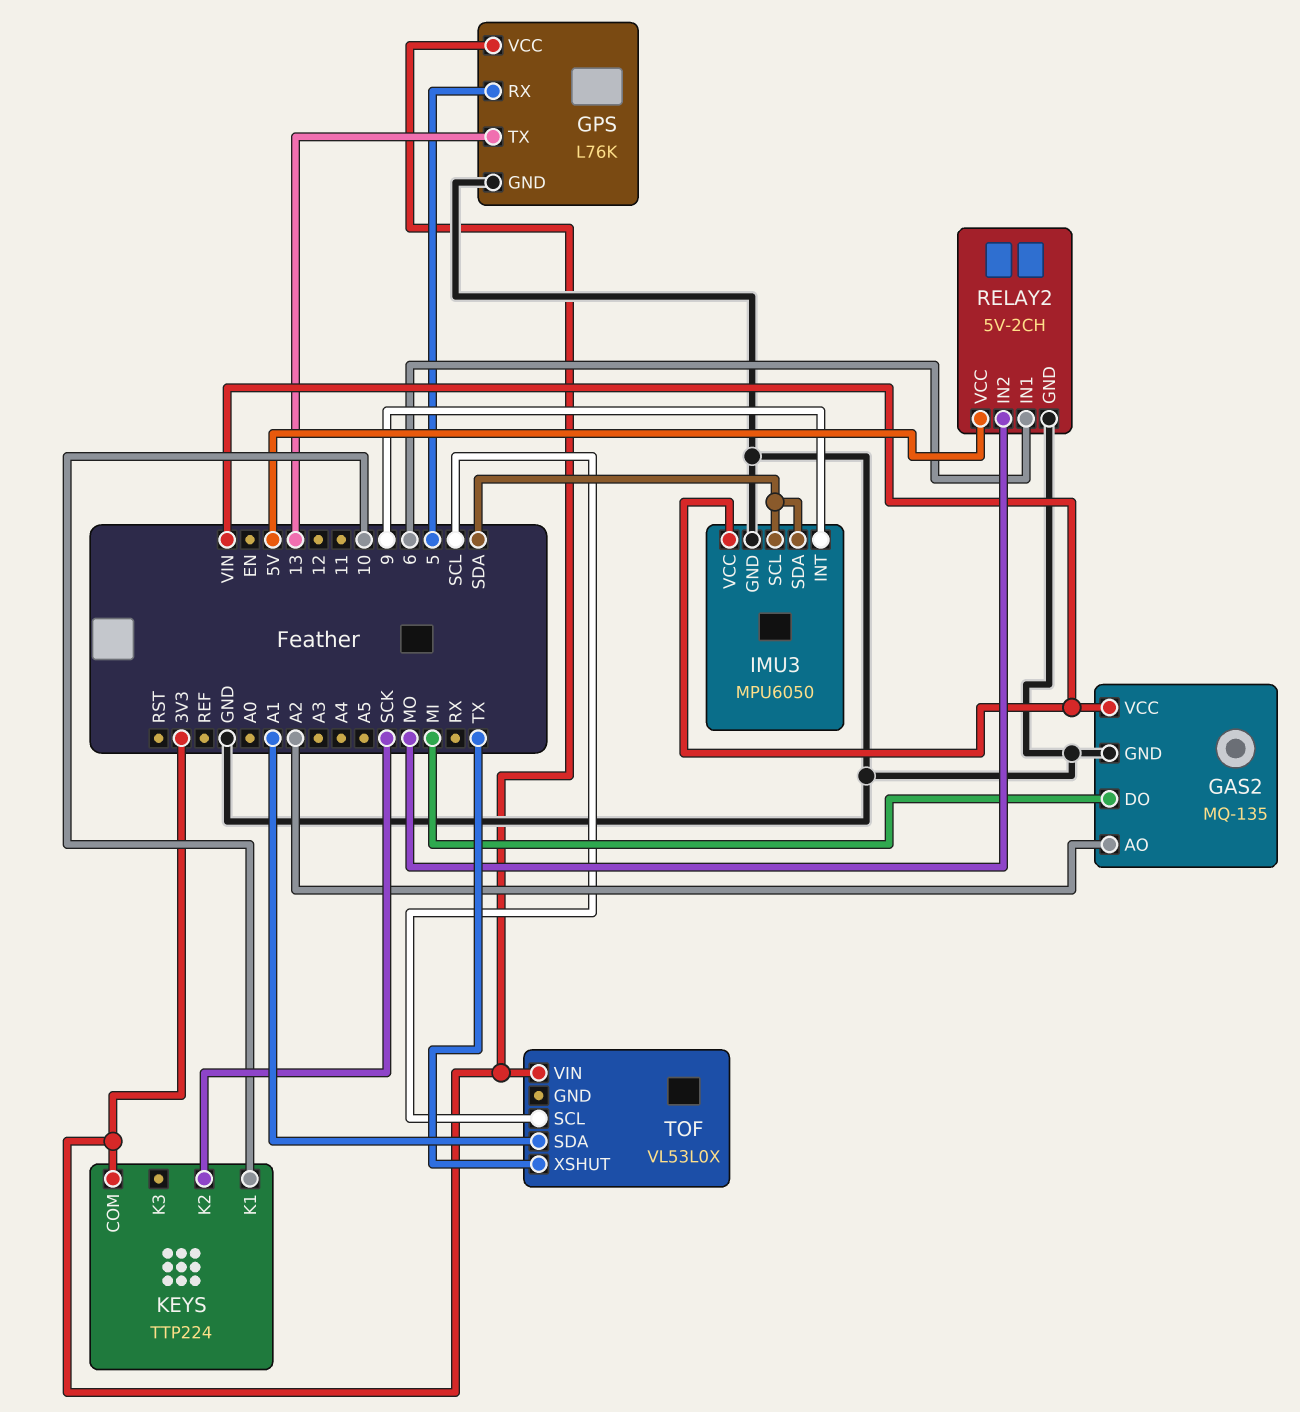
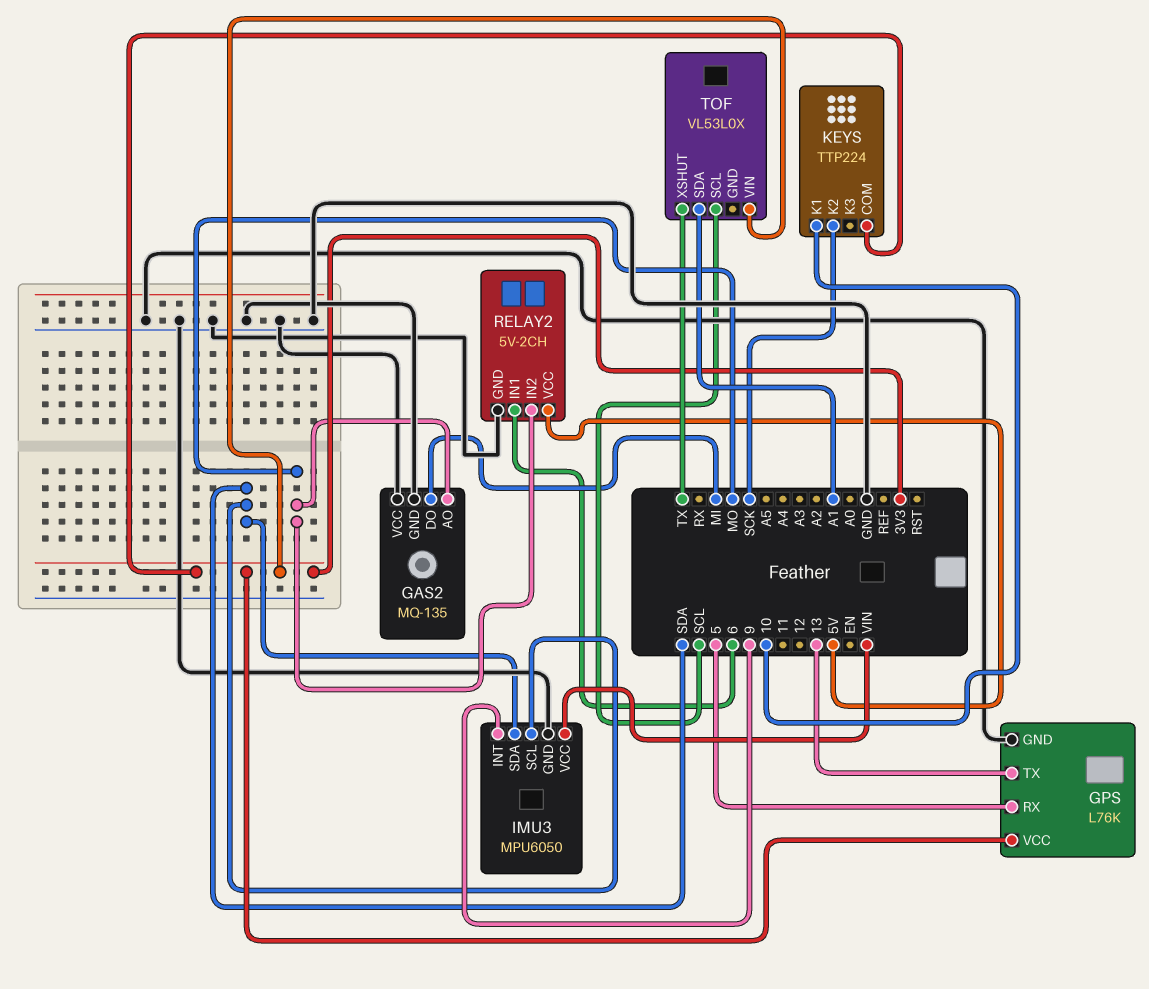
GAS2 pin AO: A2 -> MO
GAS2 pin VCC: VIN -> GND

